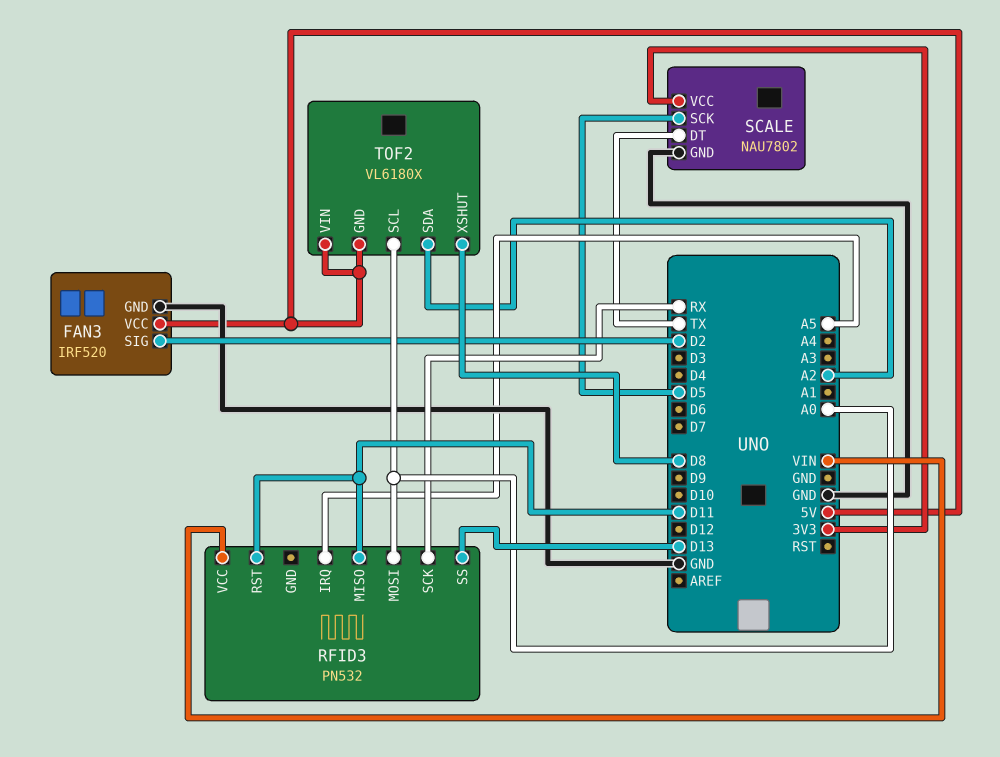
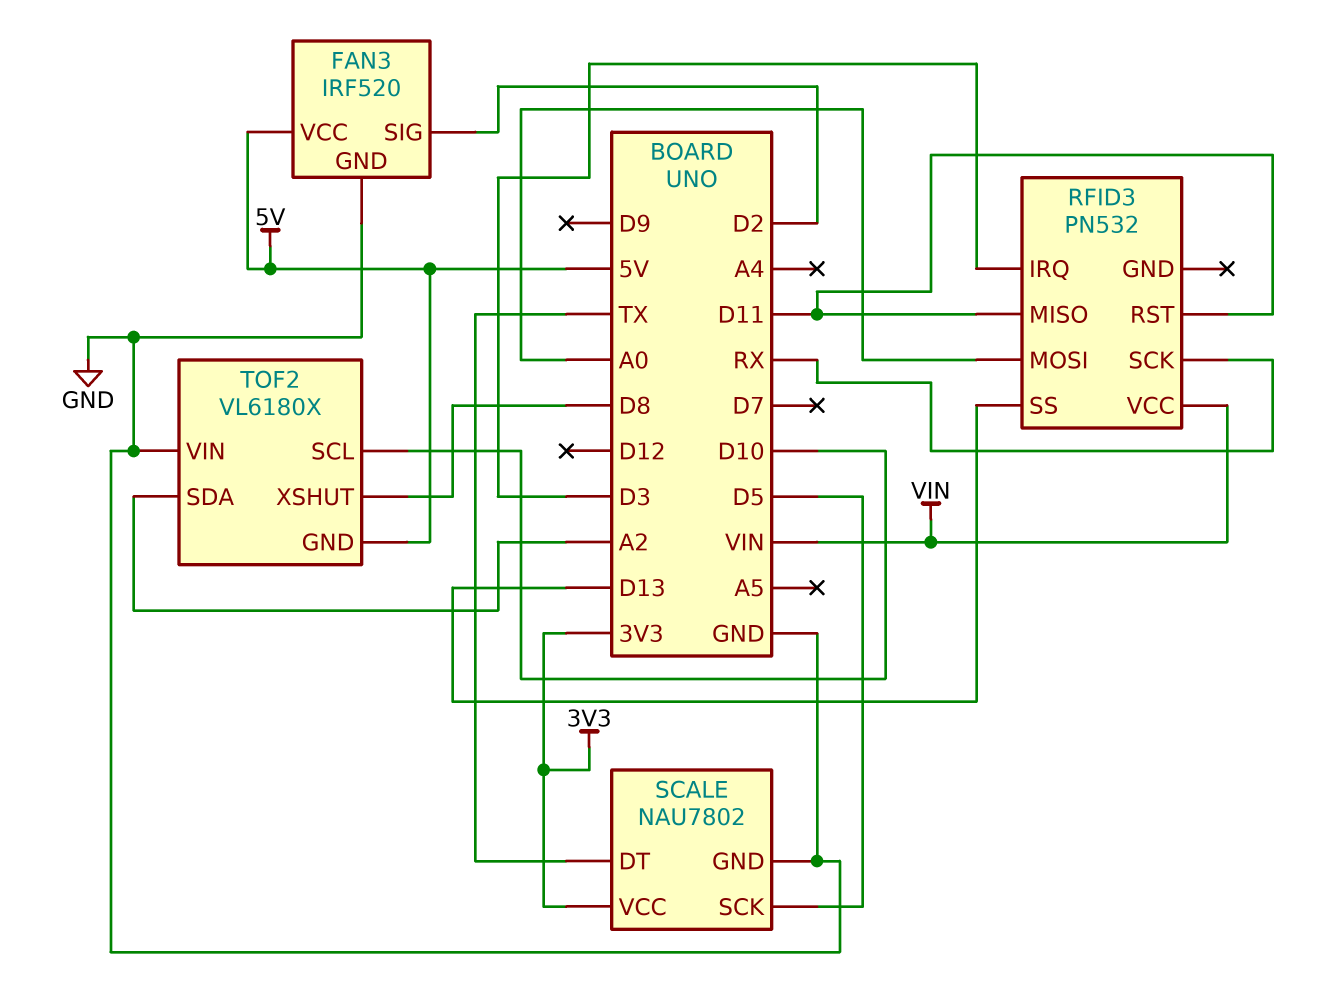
RFID3 pin IRQ: A5 -> D3
TOF2 pin SCL: A0 -> D10
TOF2 pin VIN: 5V -> GND

